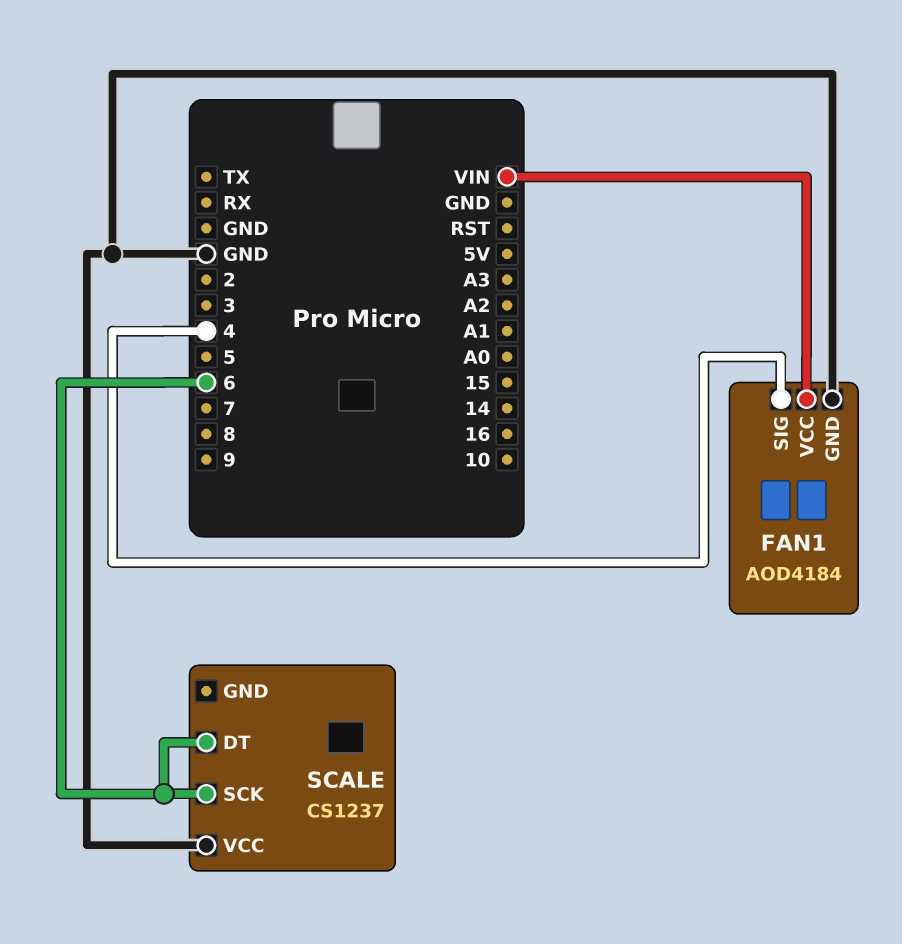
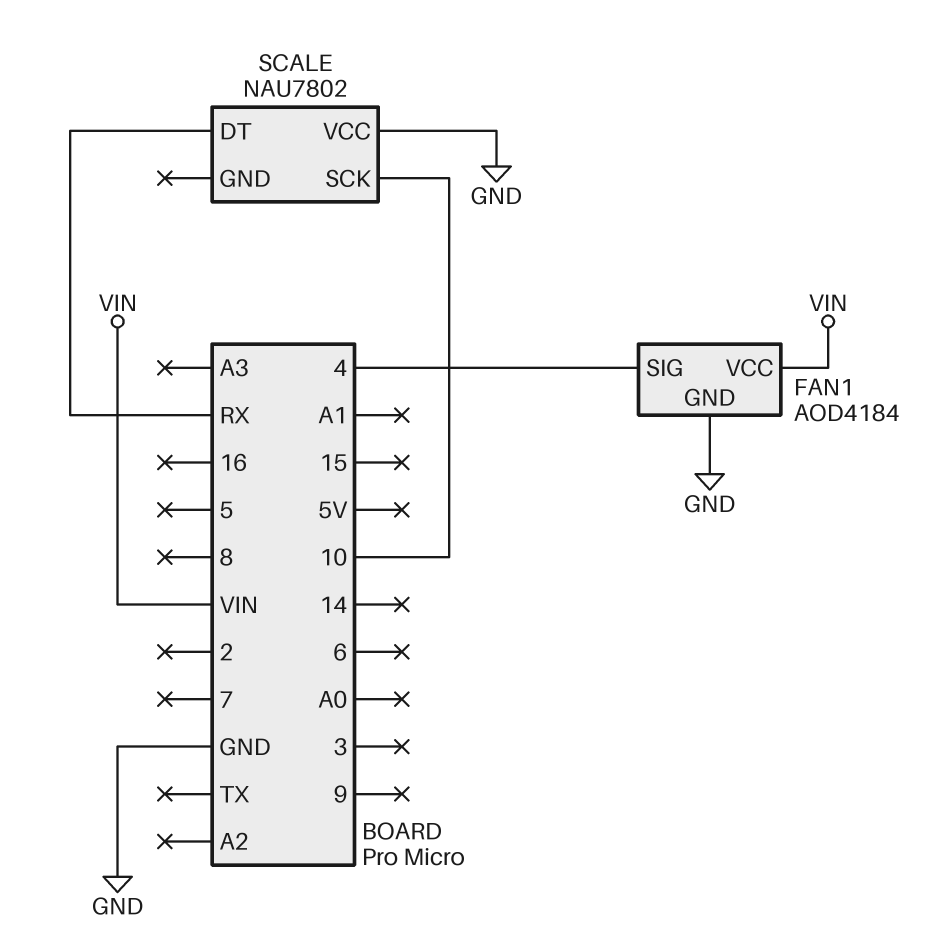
SCALE: CS1237 -> NAU7802
SCALE pin DT: 6 -> RX
SCALE pin SCK: 6 -> 10

